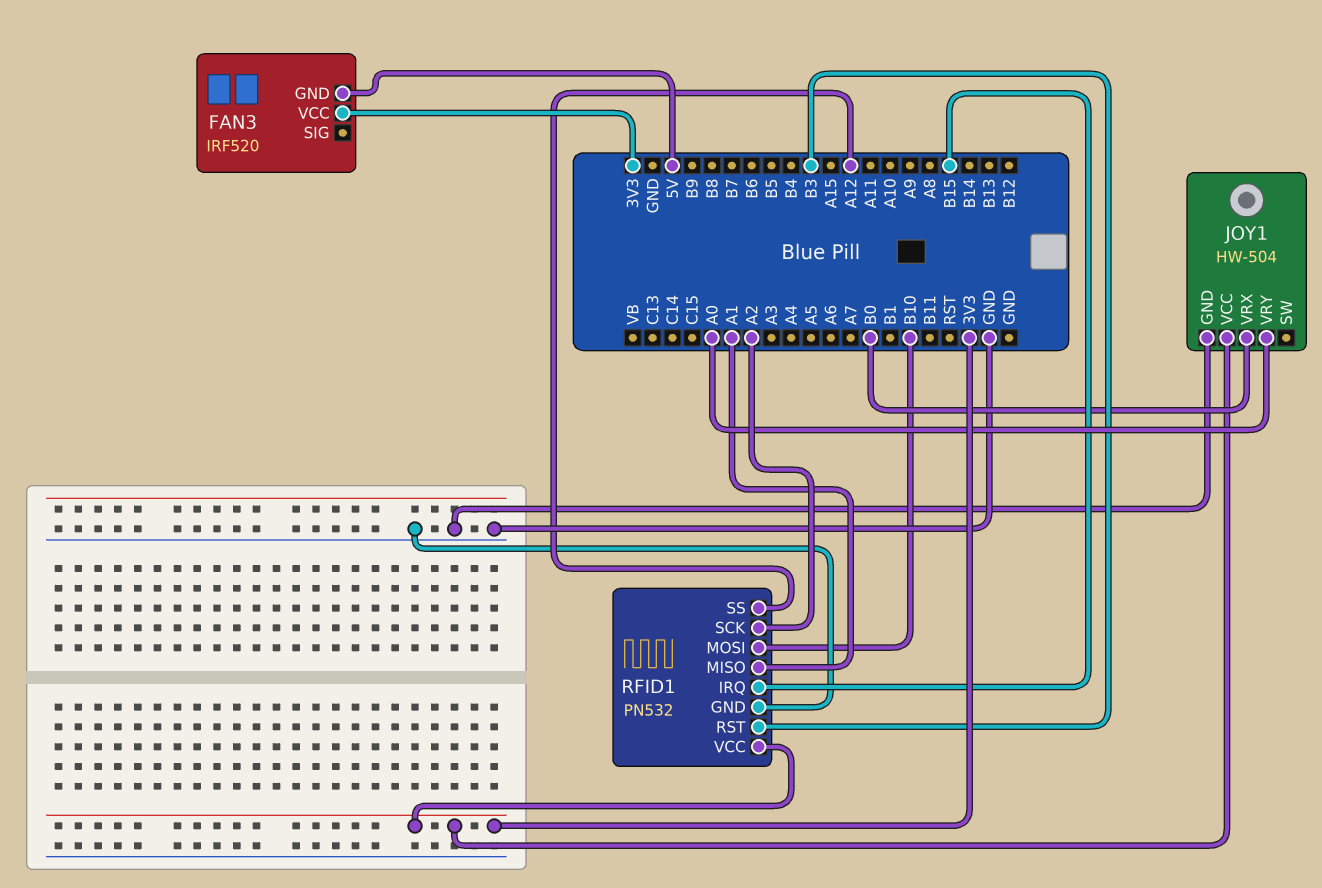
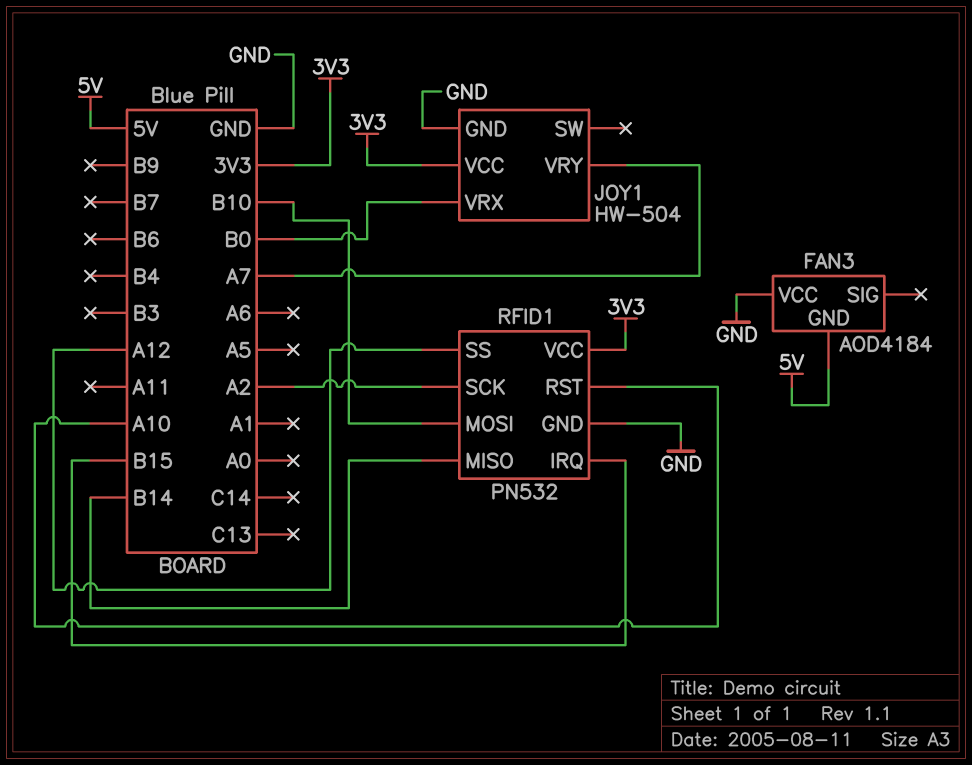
FAN3: IRF520 -> AOD4184
FAN3 pin VCC: 3V3 -> GND
JOY1 pin VRY: A0 -> A7
RFID1 pin MISO: A1 -> B14
RFID1 pin RST: B3 -> A10

